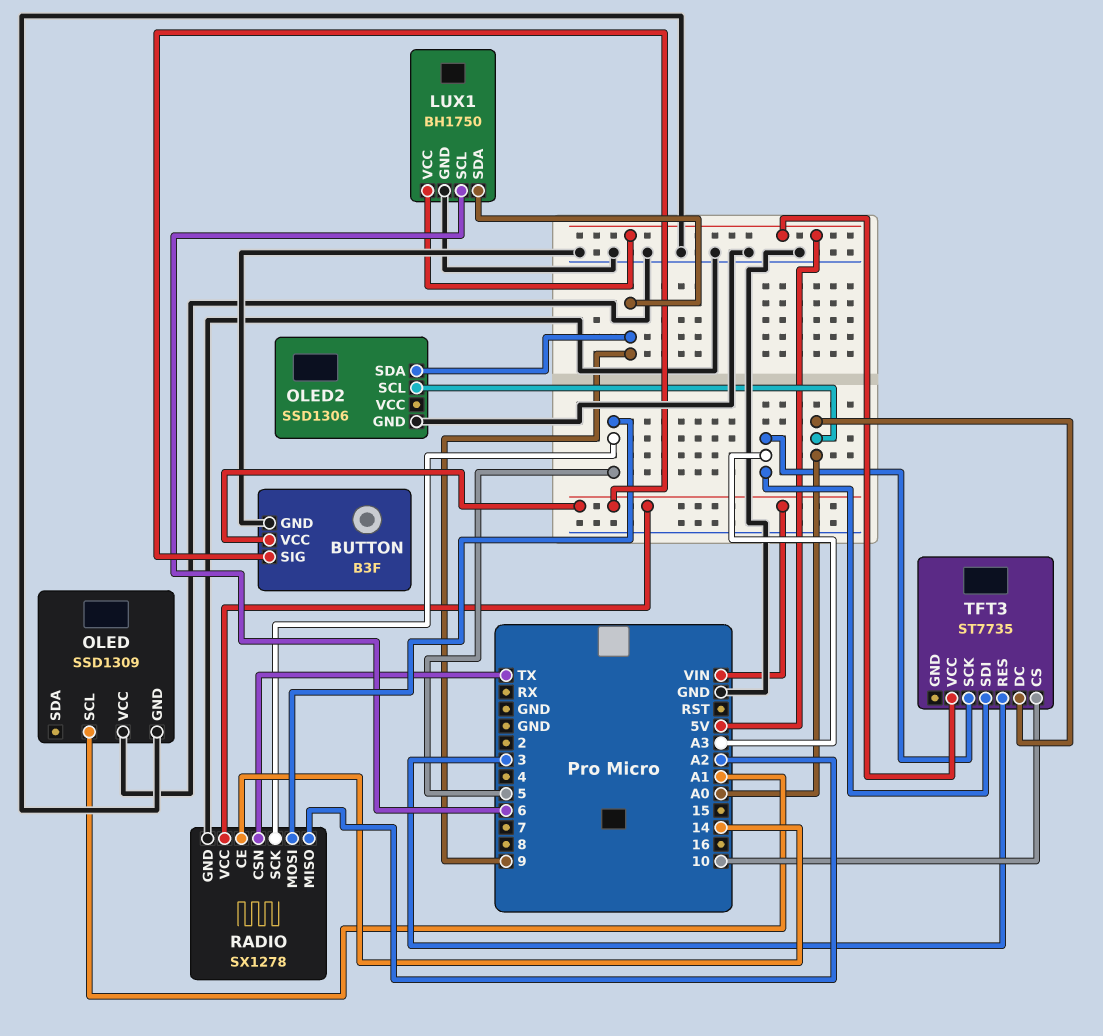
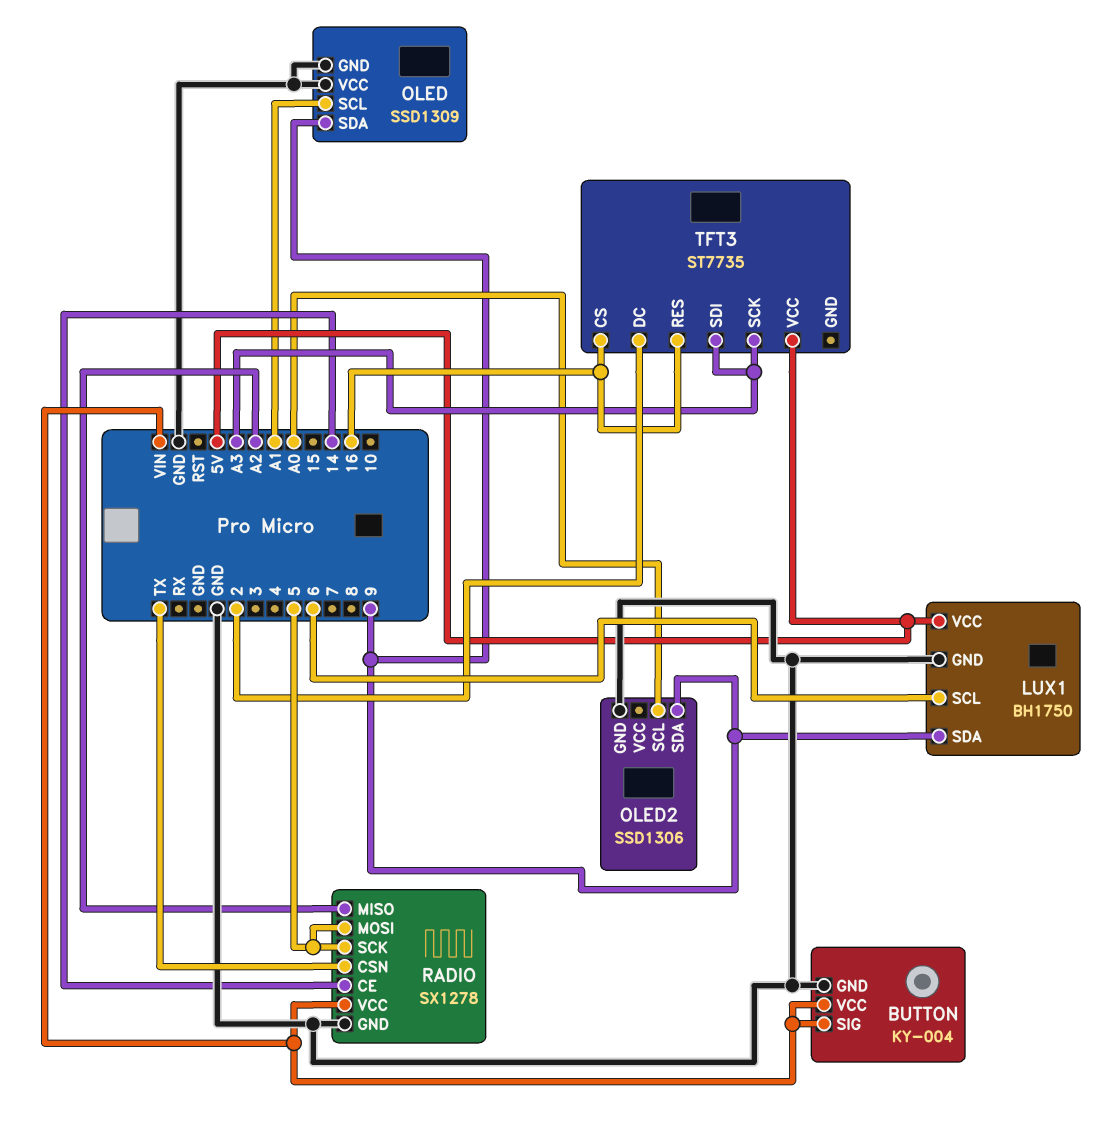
BUTTON: B3F -> KY-004
OLED pin SDA: none -> 9
TFT3 pin CS: 10 -> 16
TFT3 pin DC: A0 -> 2
TFT3 pin RES: 3 -> 16

